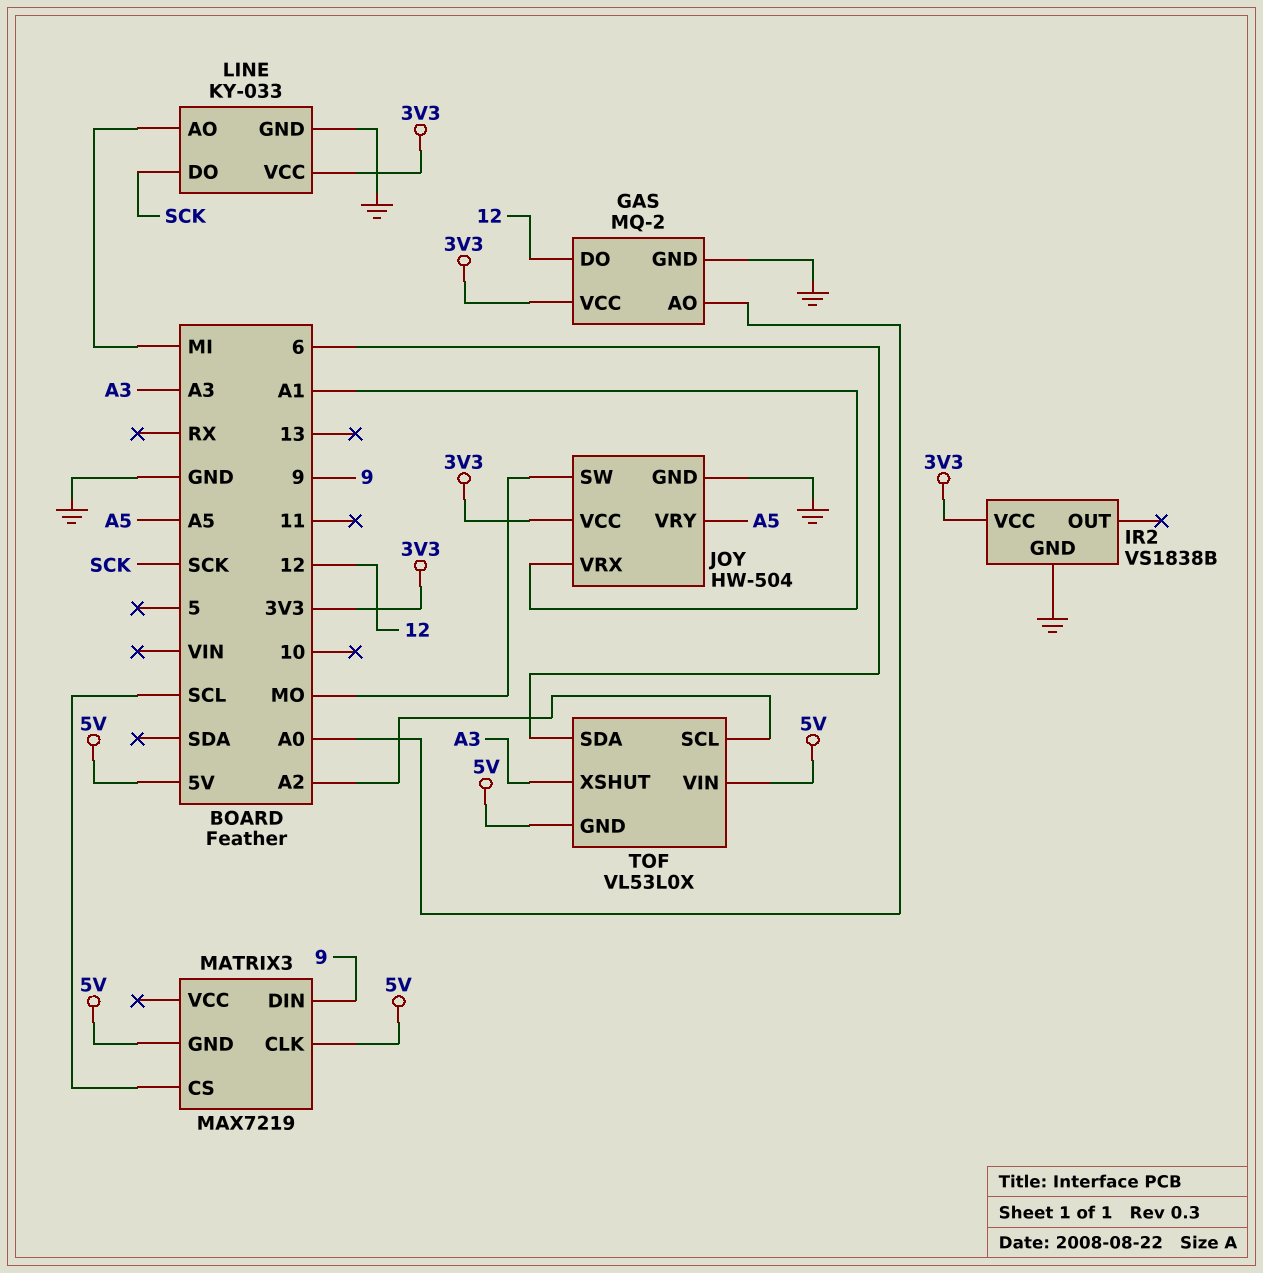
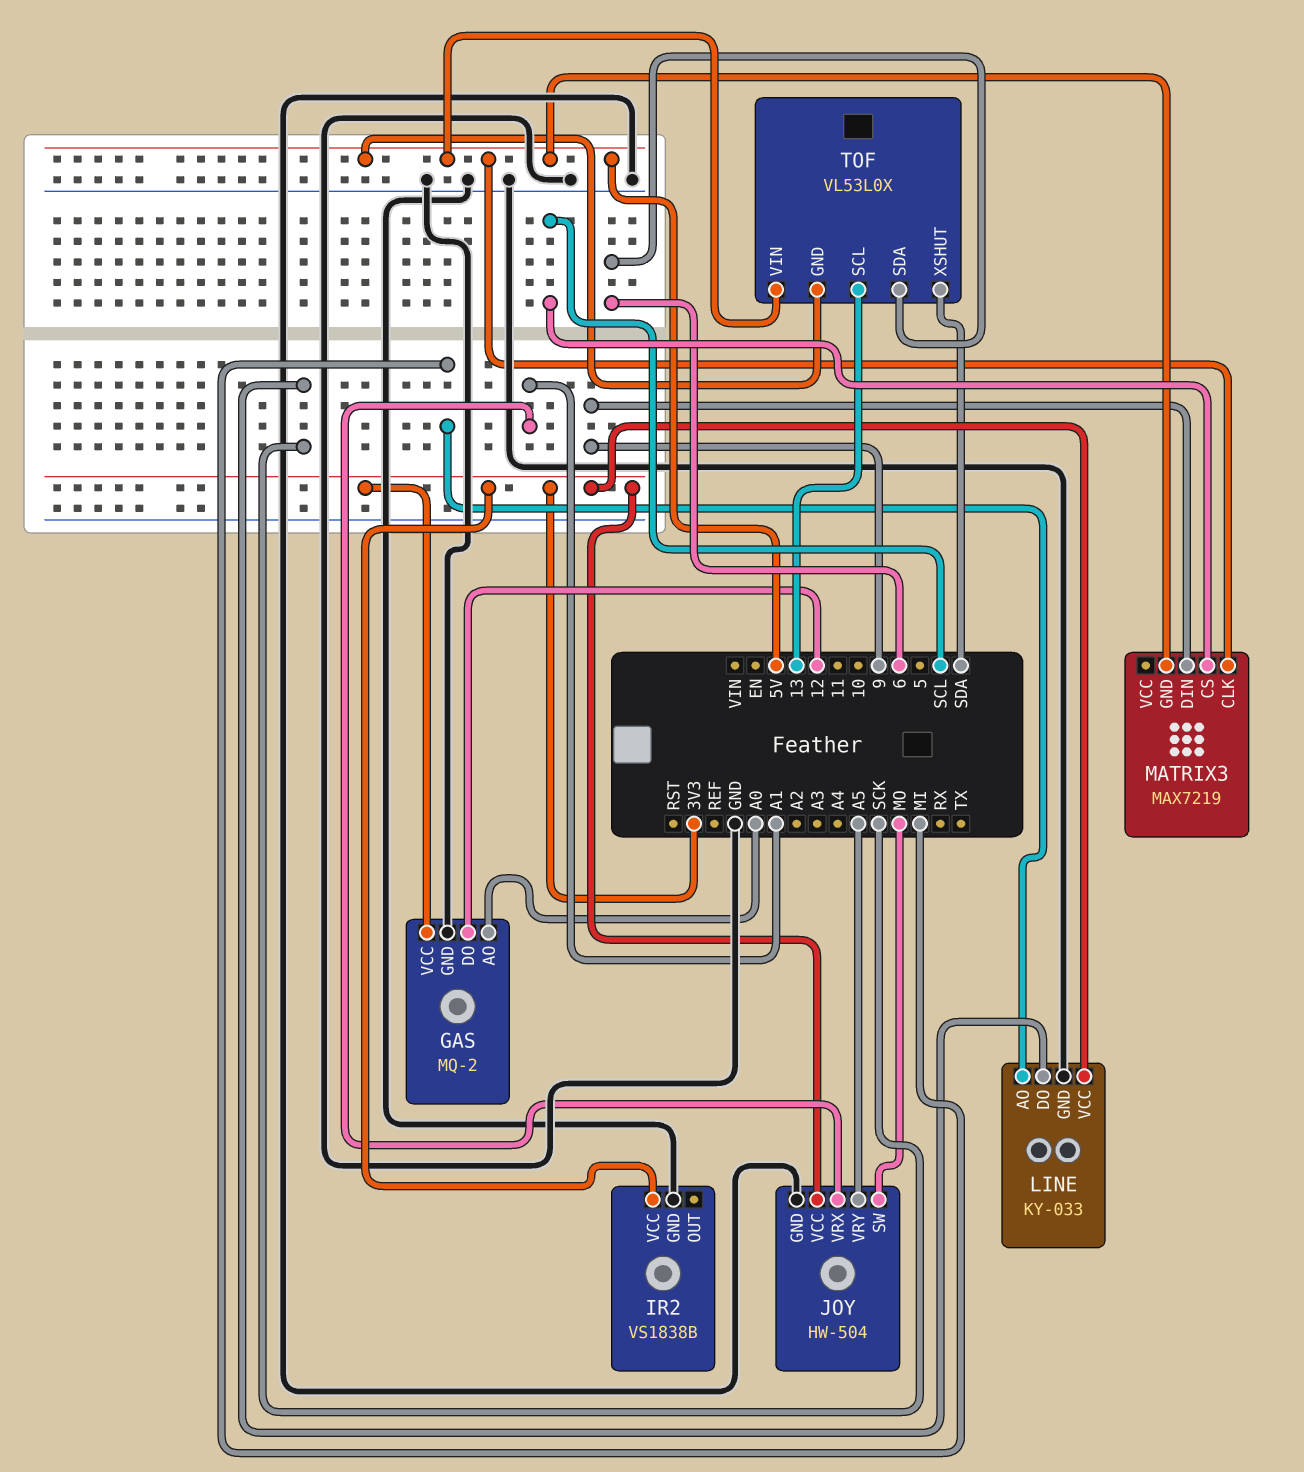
TOF pin SCL: A2 -> 13
TOF pin XSHUT: A3 -> SDA

